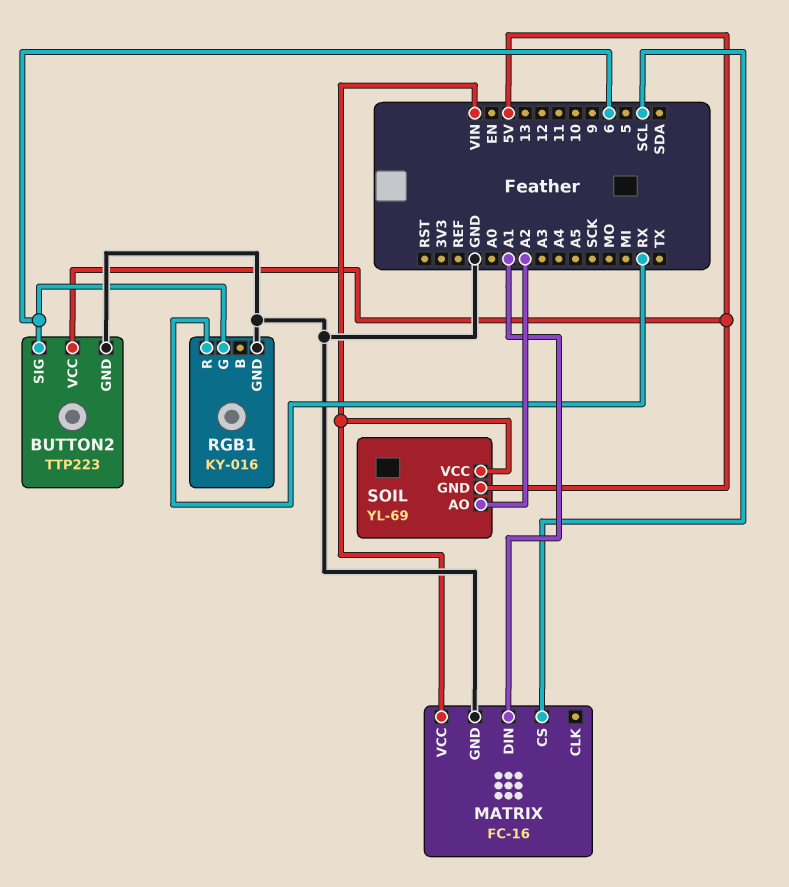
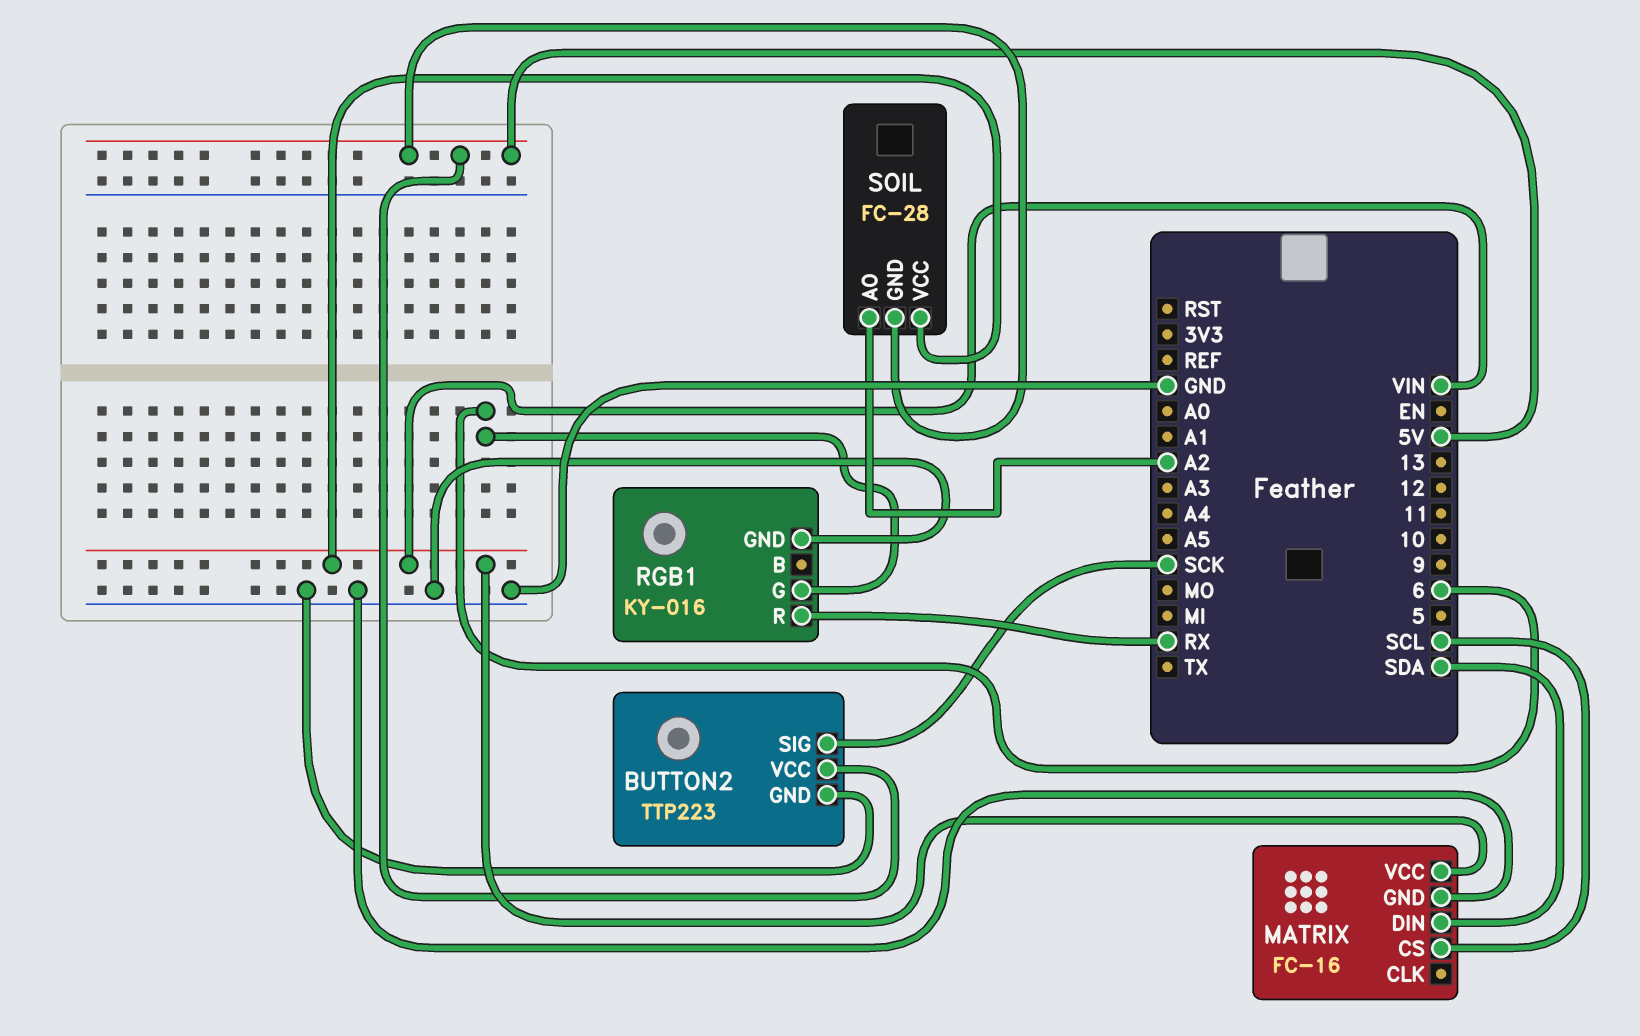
BUTTON2 pin SIG: 6 -> SCK
MATRIX pin DIN: A1 -> SDA
SOIL: YL-69 -> FC-28

